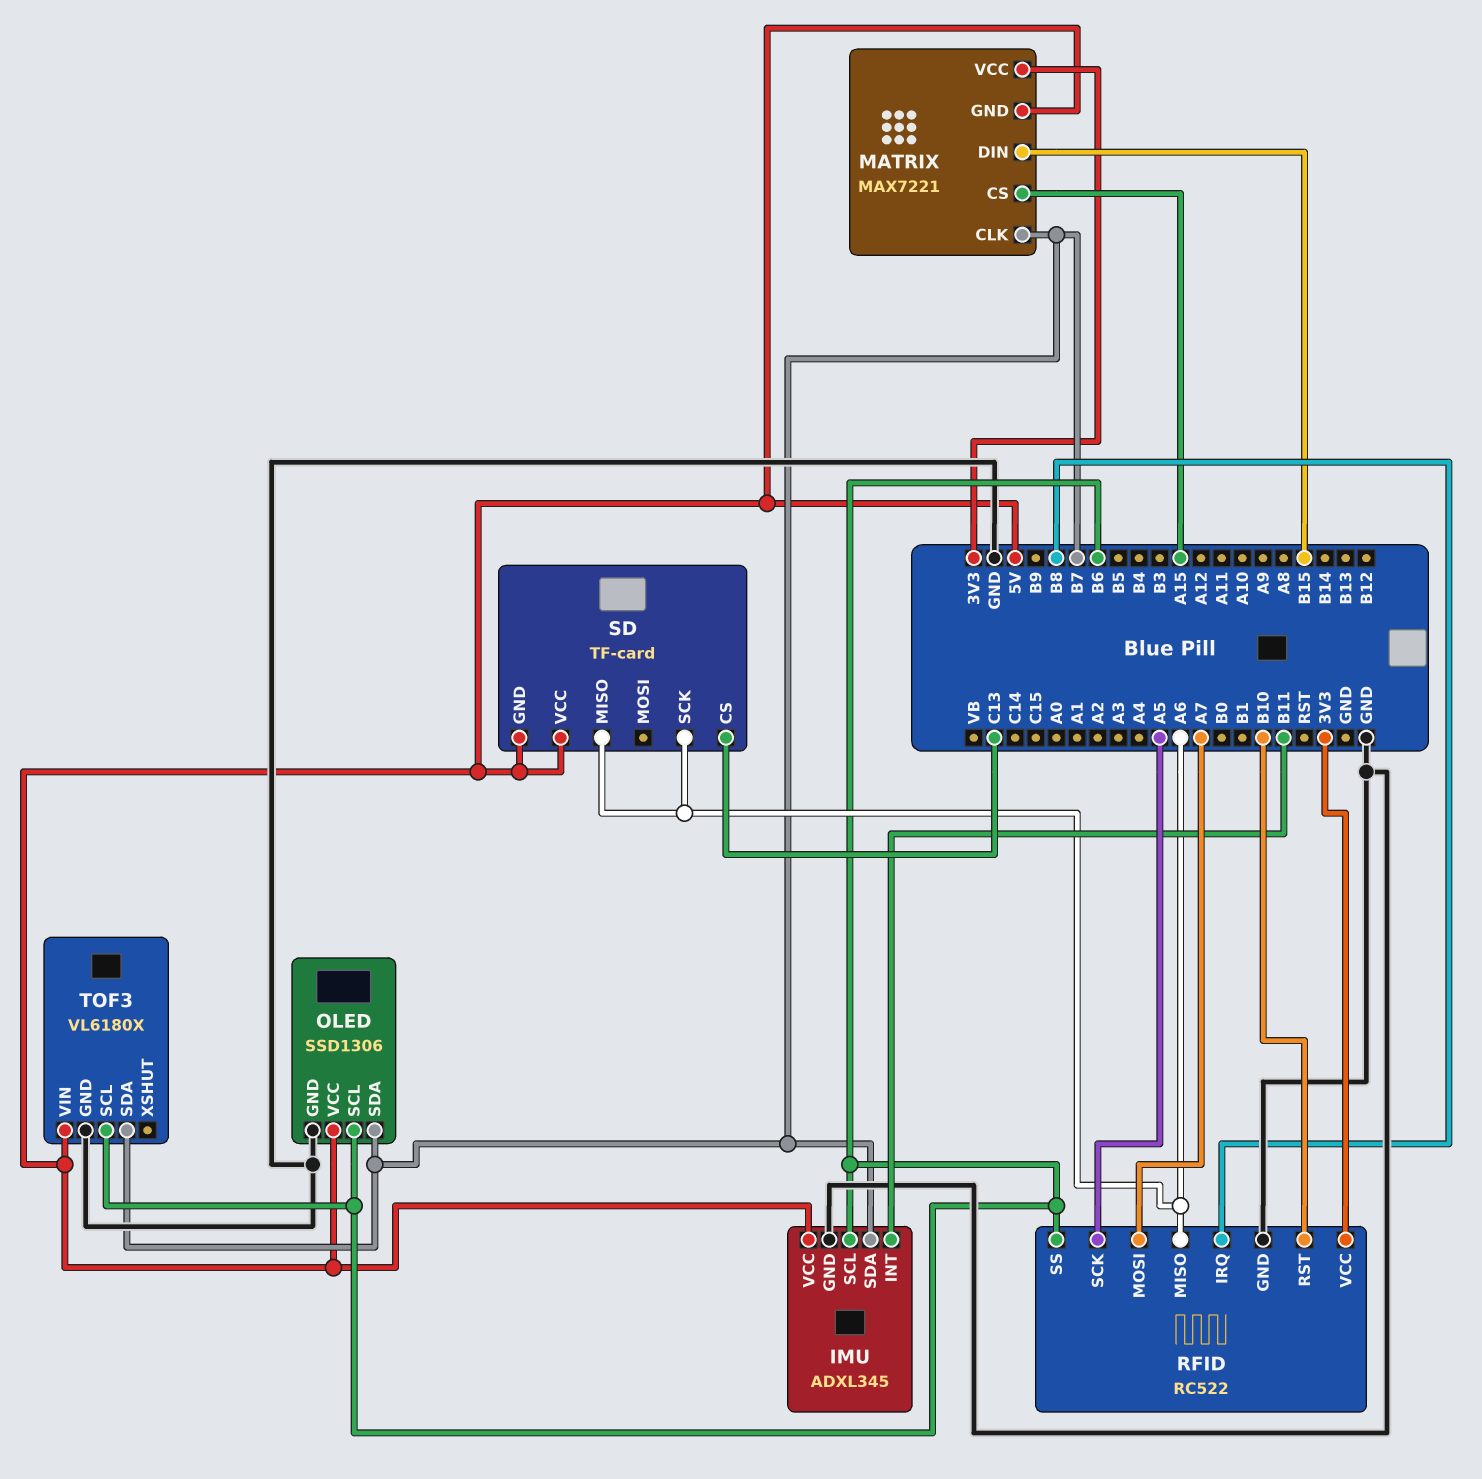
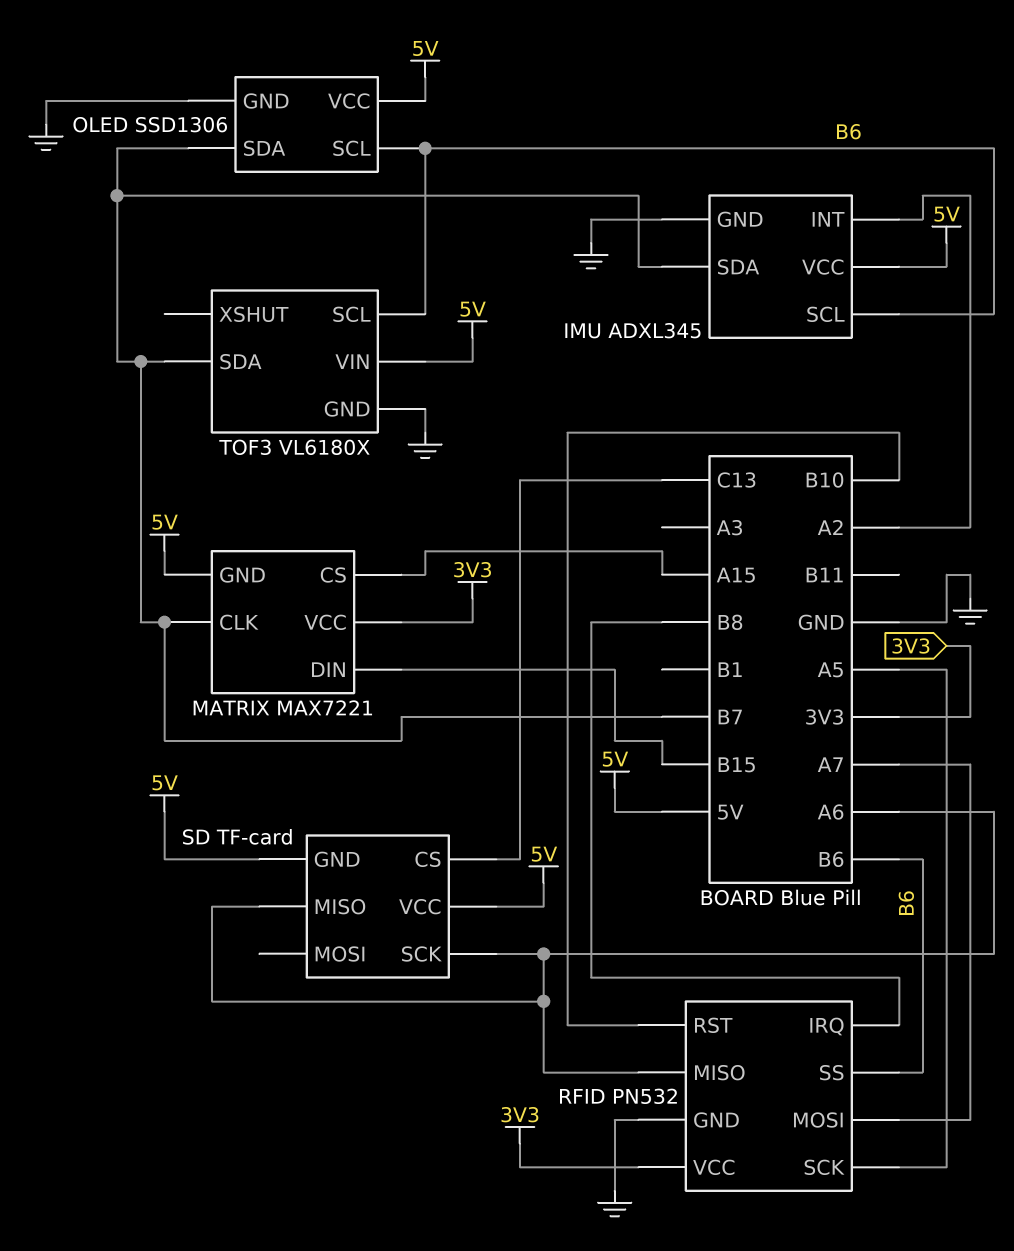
IMU pin INT: B11 -> A2
RFID: RC522 -> PN532

